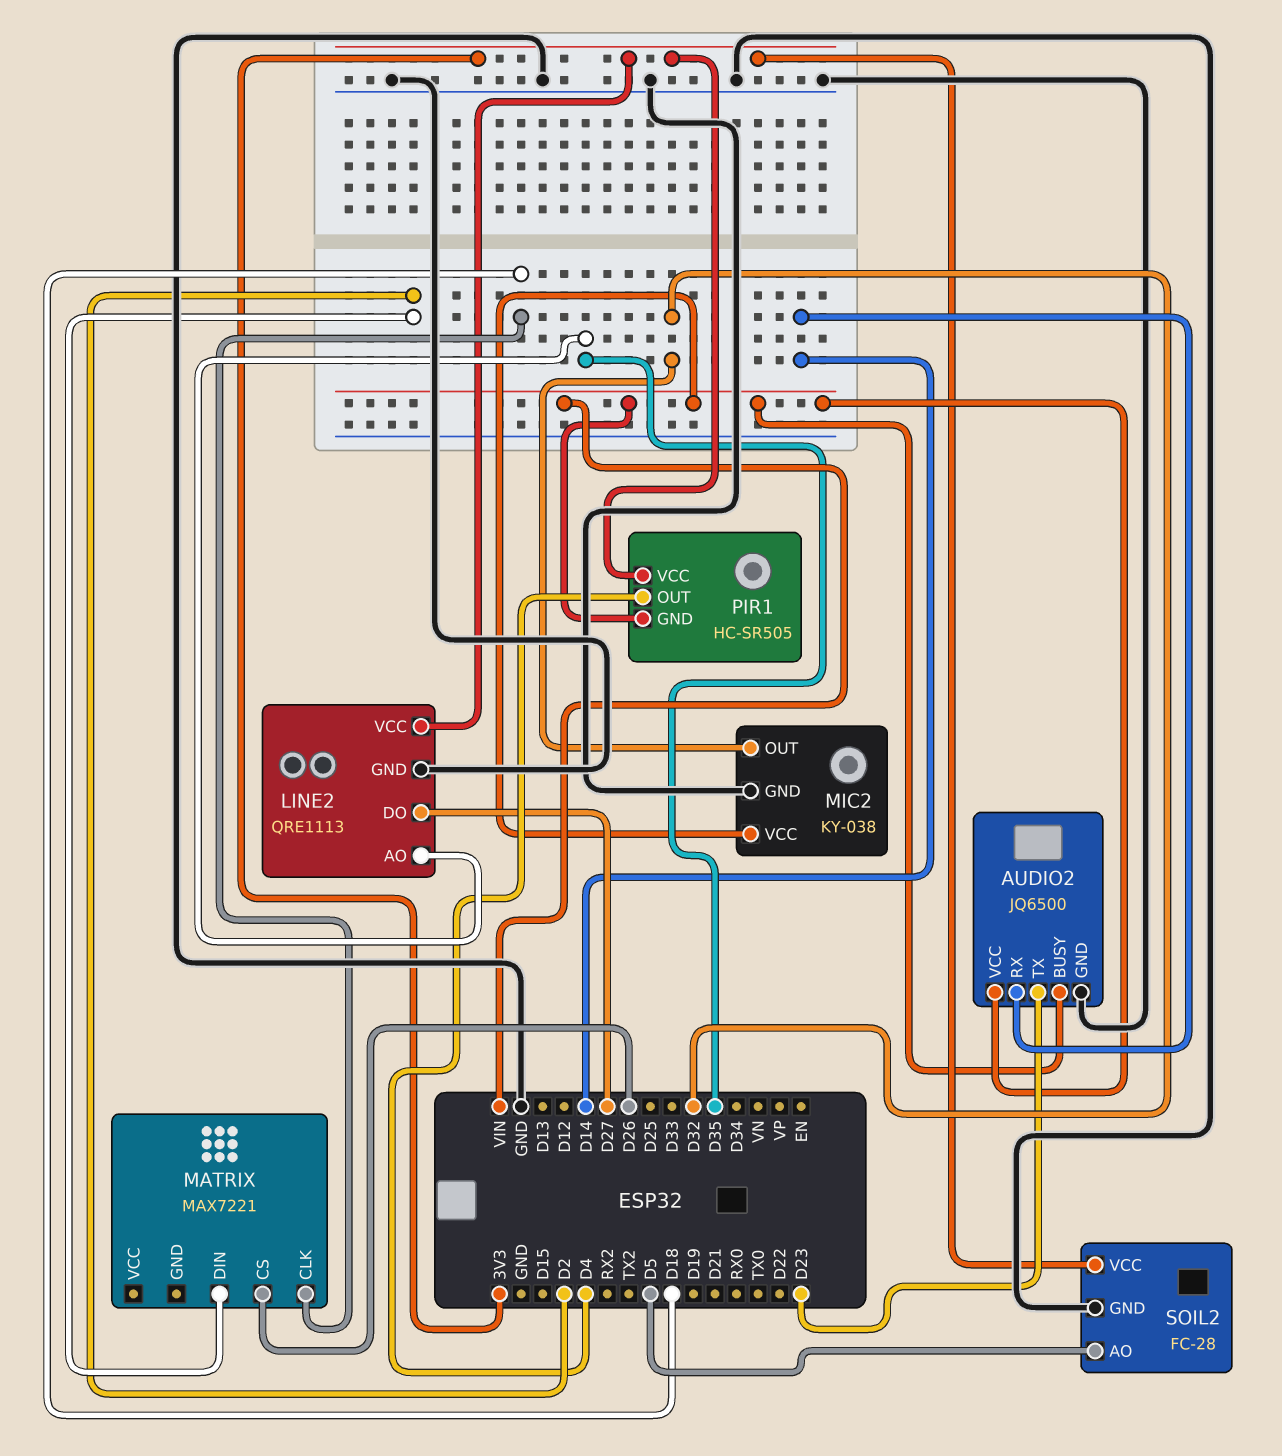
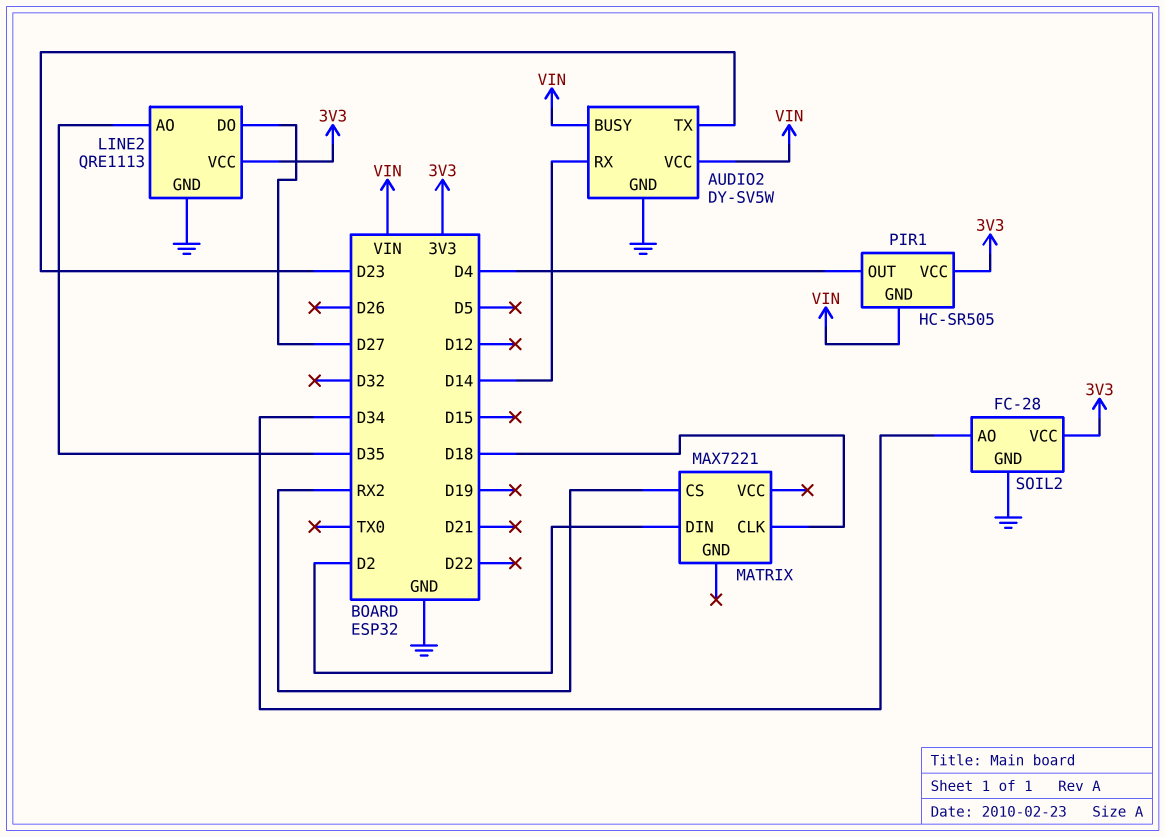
AUDIO2: JQ6500 -> DY-SV5W
MATRIX pin CS: D26 -> RX2
MIC2: KY-038 -> none
MIC2 pin GND: GND -> none
MIC2 pin OUT: D32 -> none
MIC2 pin VCC: VIN -> none
SOIL2 pin AO: D5 -> D34

